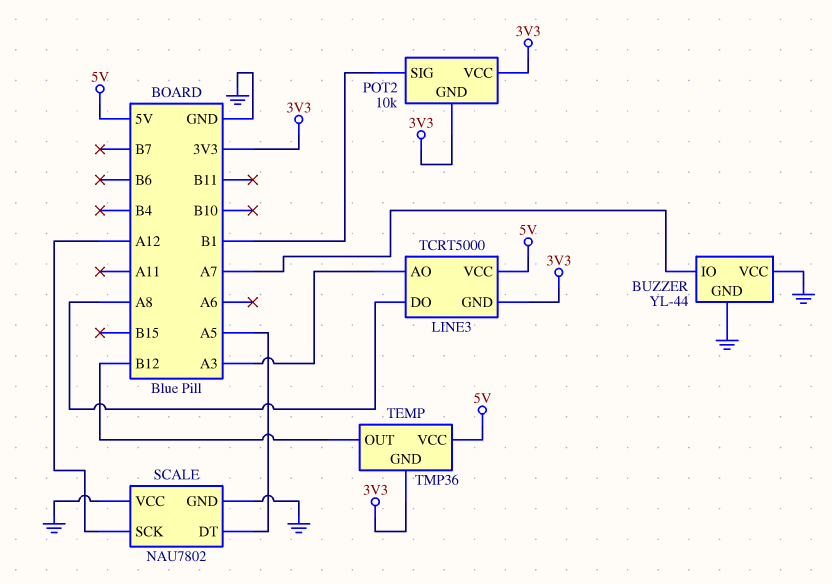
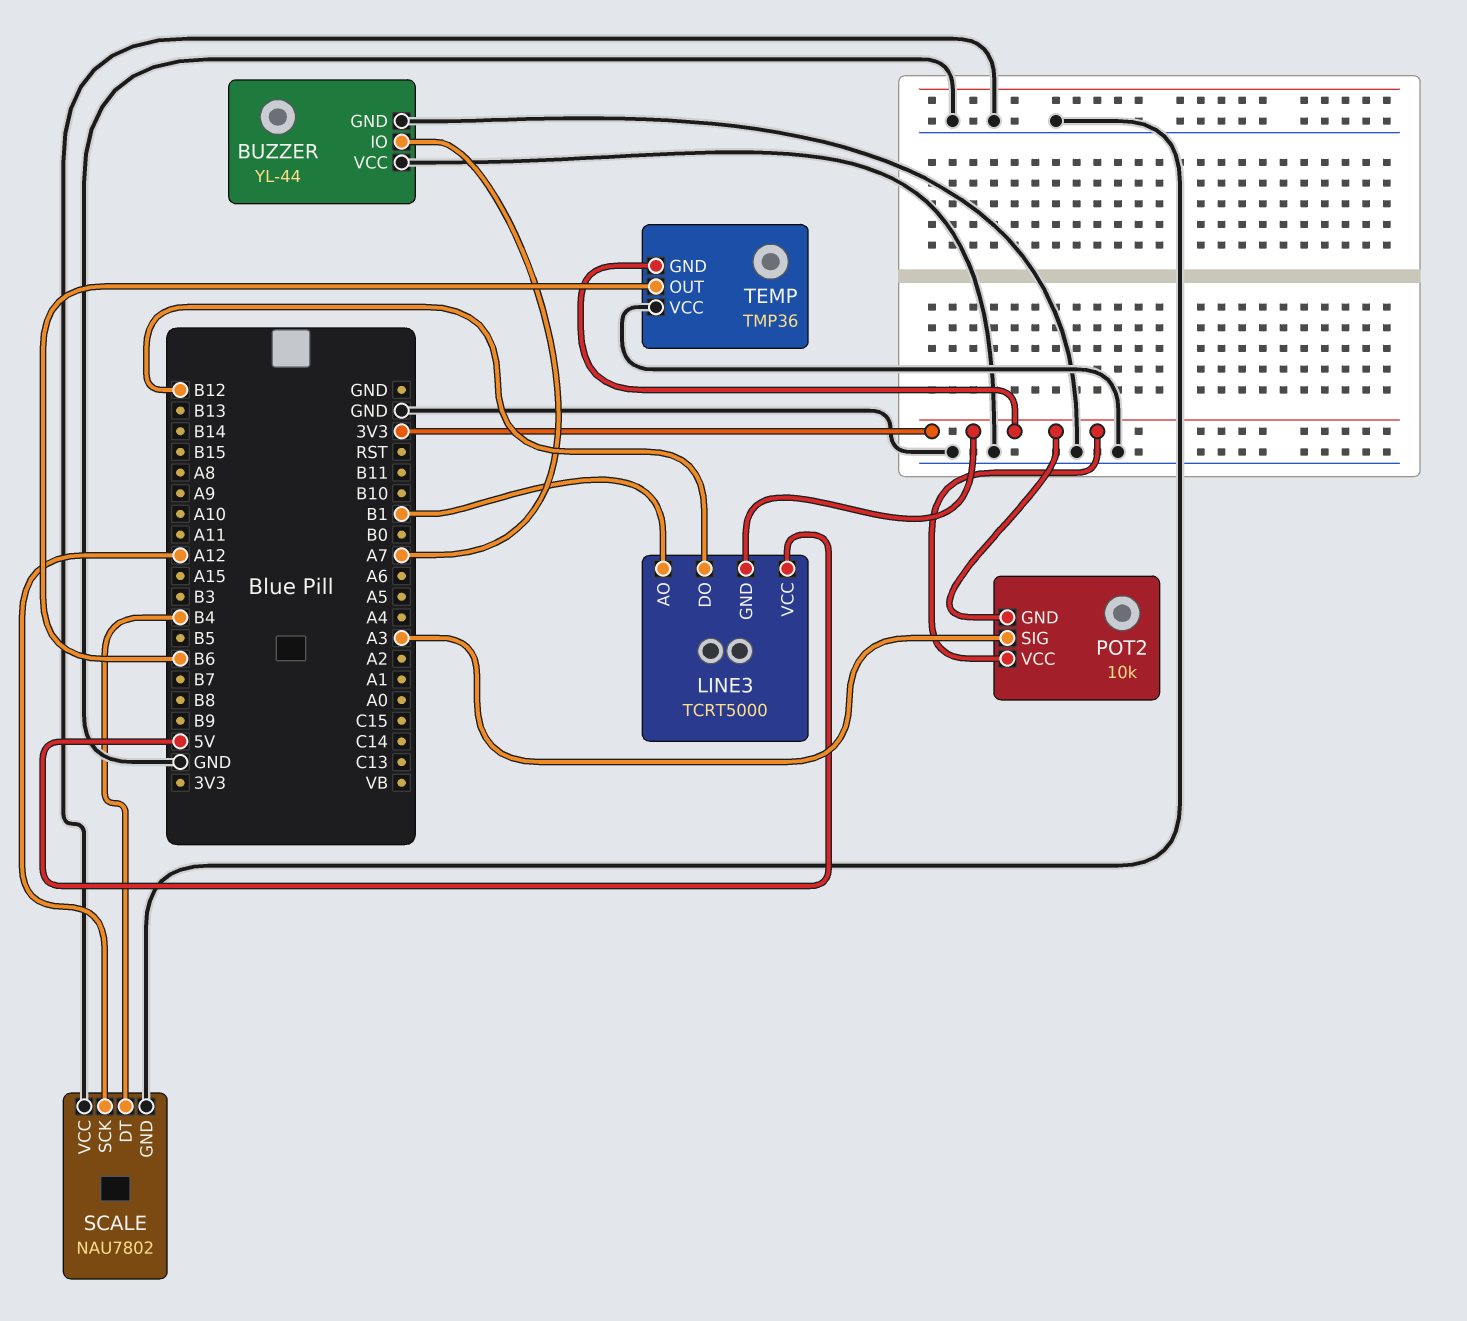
LINE3 pin AO: A3 -> B1
LINE3 pin DO: A8 -> B12
POT2 pin SIG: B1 -> A3
SCALE pin DT: A5 -> B4
TEMP pin OUT: B12 -> B6
TEMP pin VCC: 5V -> GND

